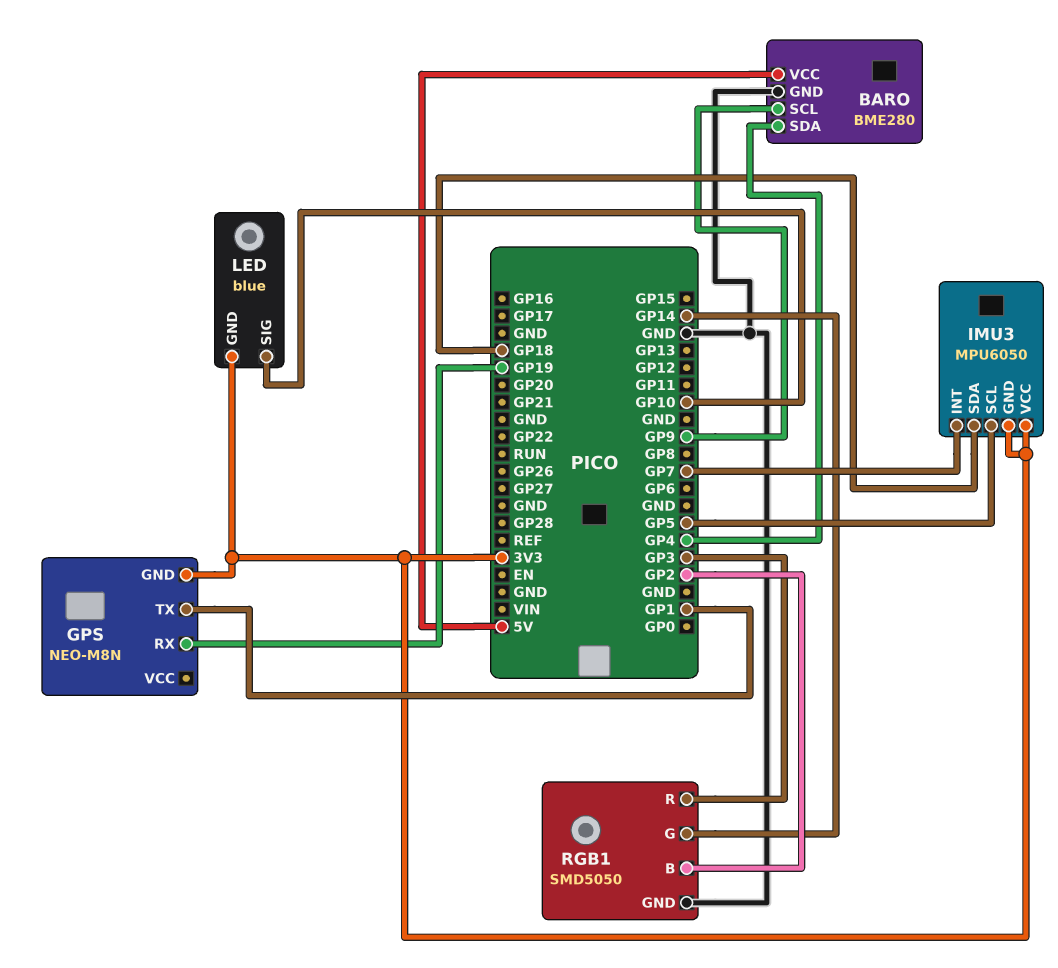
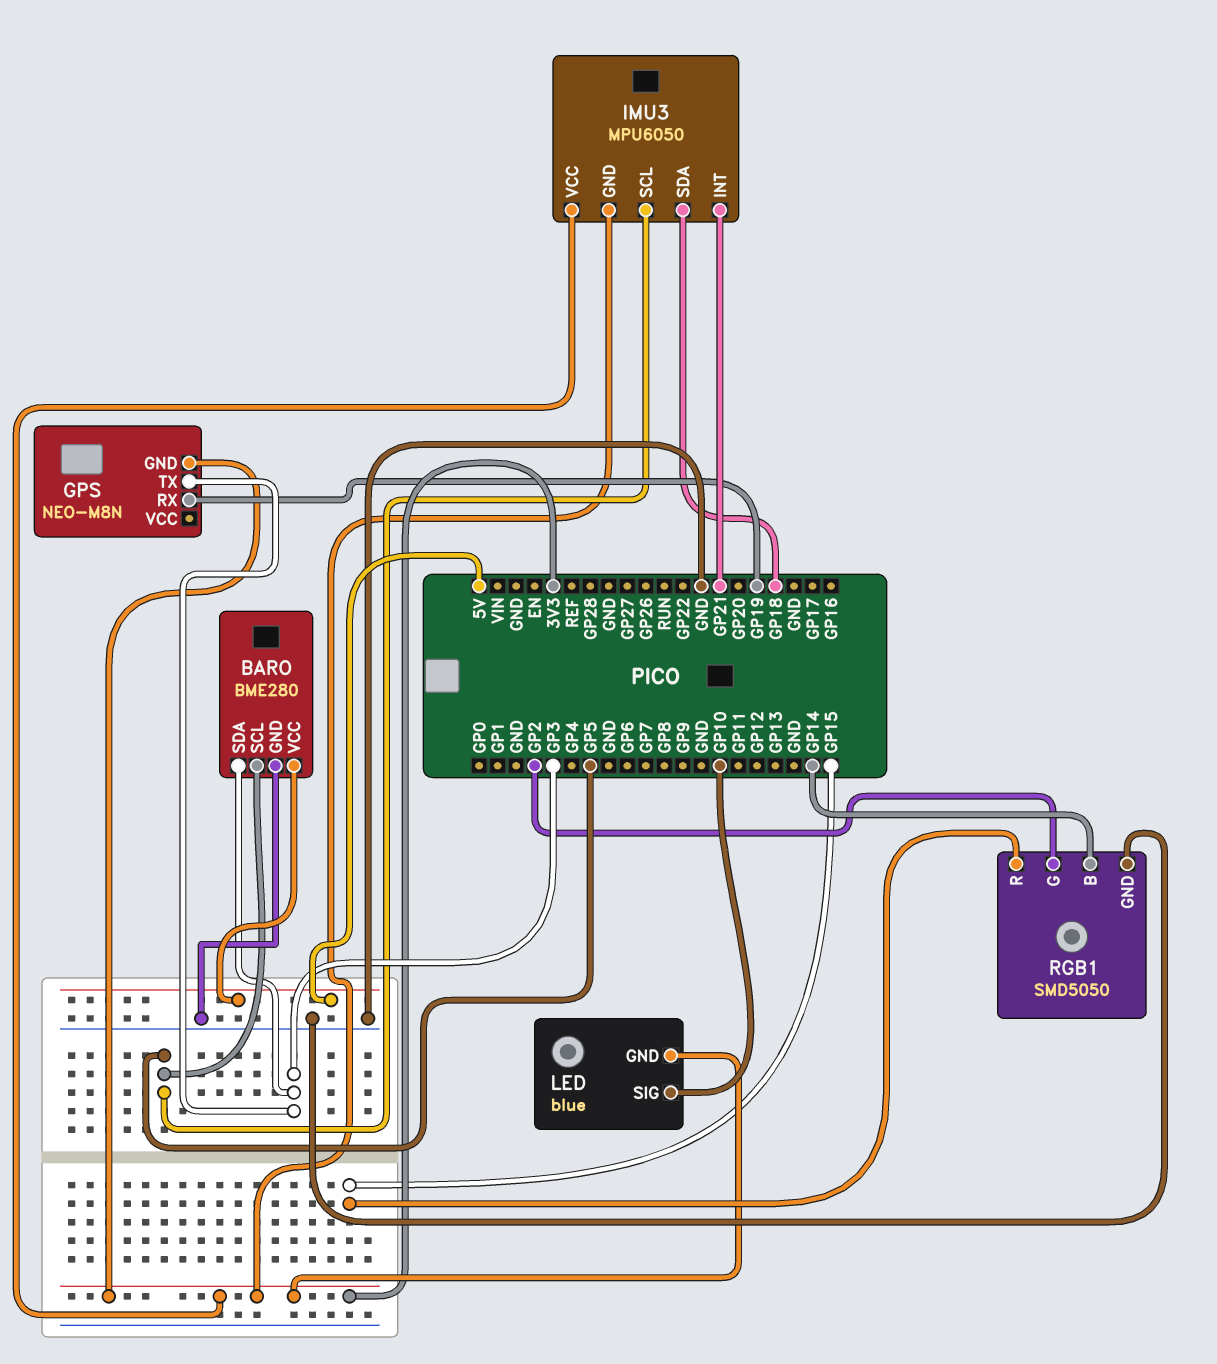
BARO pin SCL: GP9 -> GP5
BARO pin SDA: GP4 -> GP3
GPS pin TX: GP1 -> GP3
IMU3 pin INT: GP7 -> GP21
RGB1 pin B: GP2 -> GP14
RGB1 pin G: GP14 -> GP2
RGB1 pin R: GP3 -> GP15

